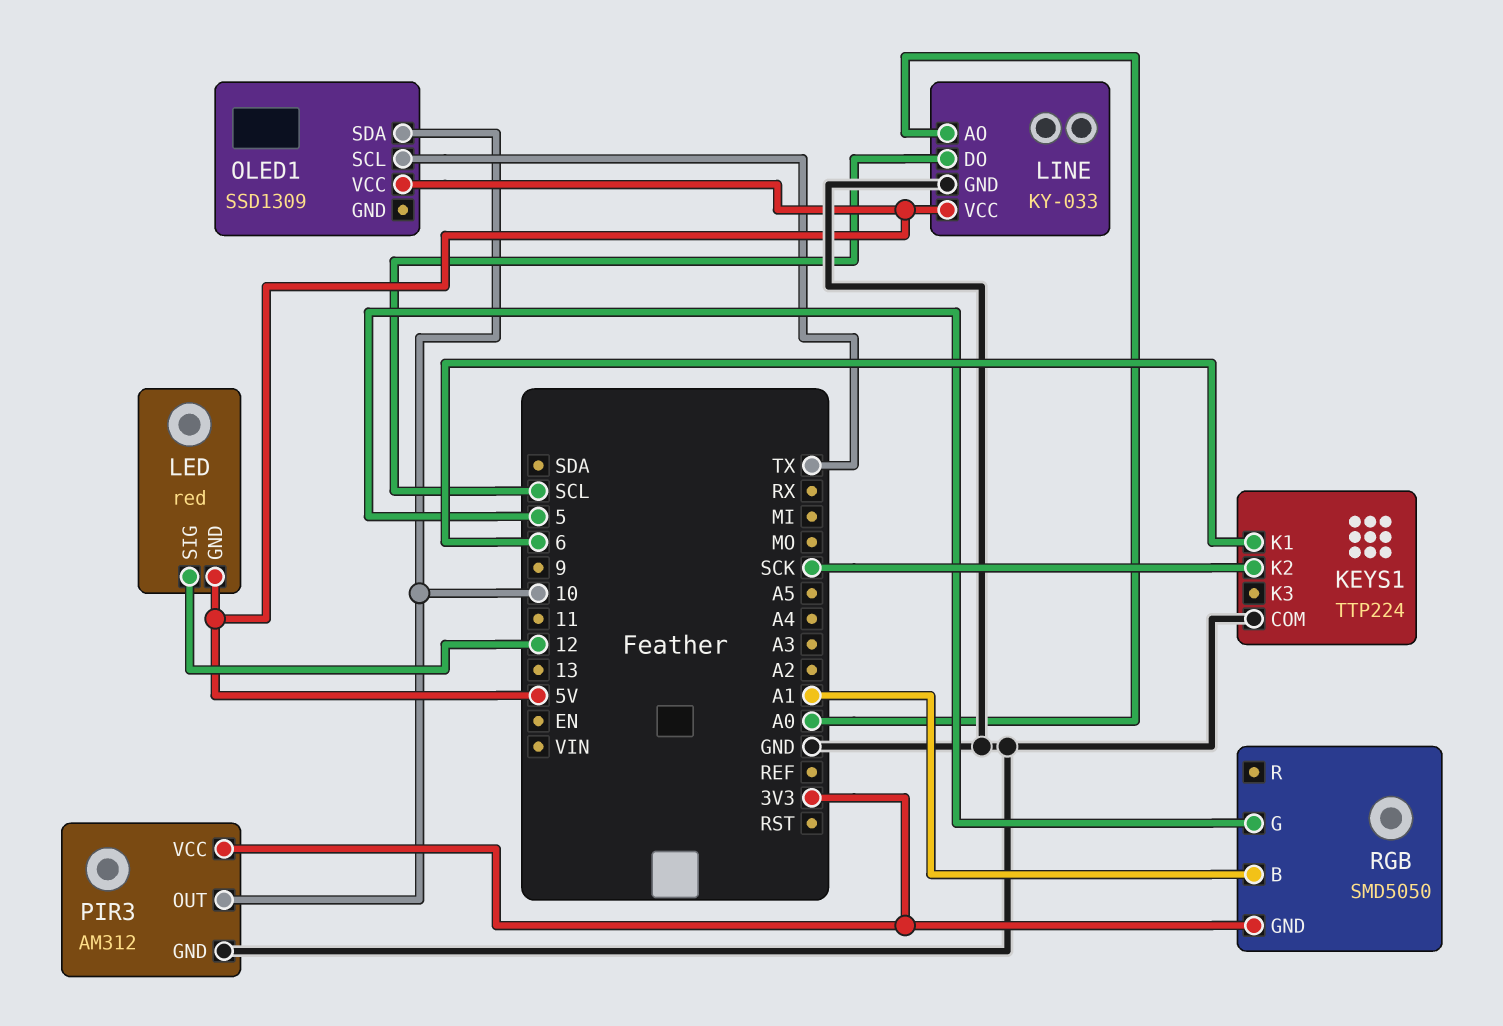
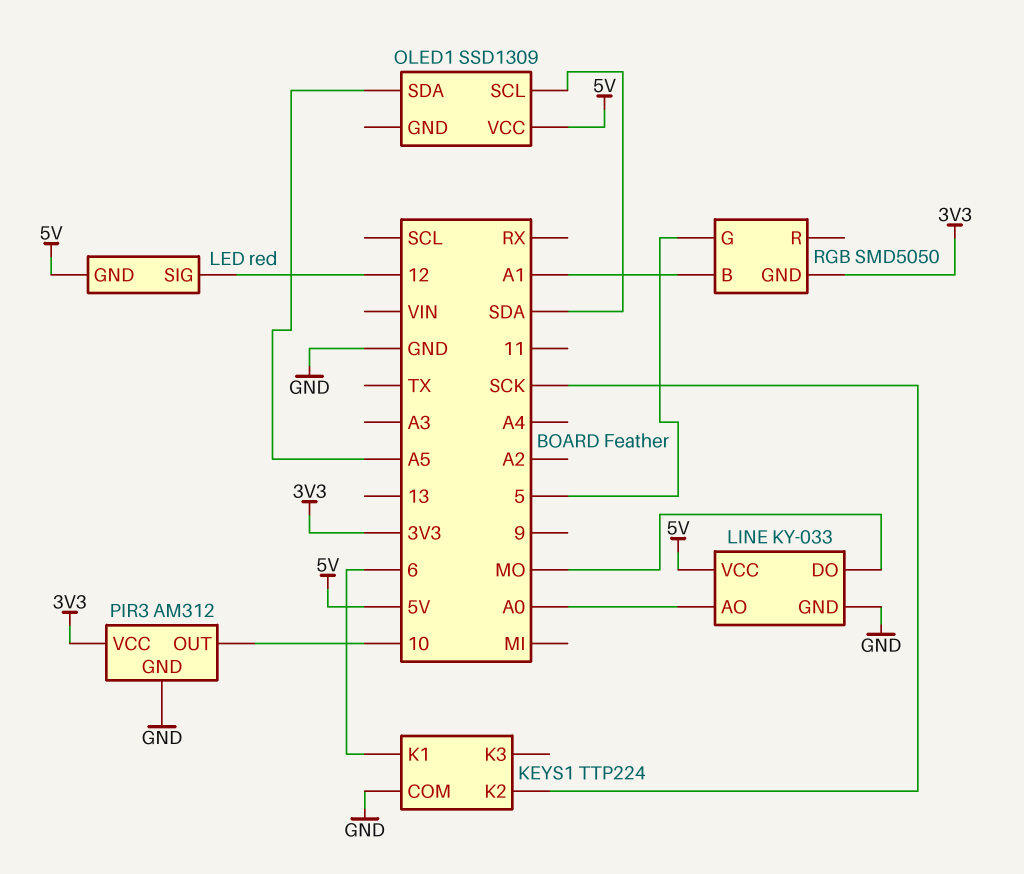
LINE pin DO: SCL -> MO
OLED1 pin SCL: TX -> SDA
OLED1 pin SDA: 10 -> A5

